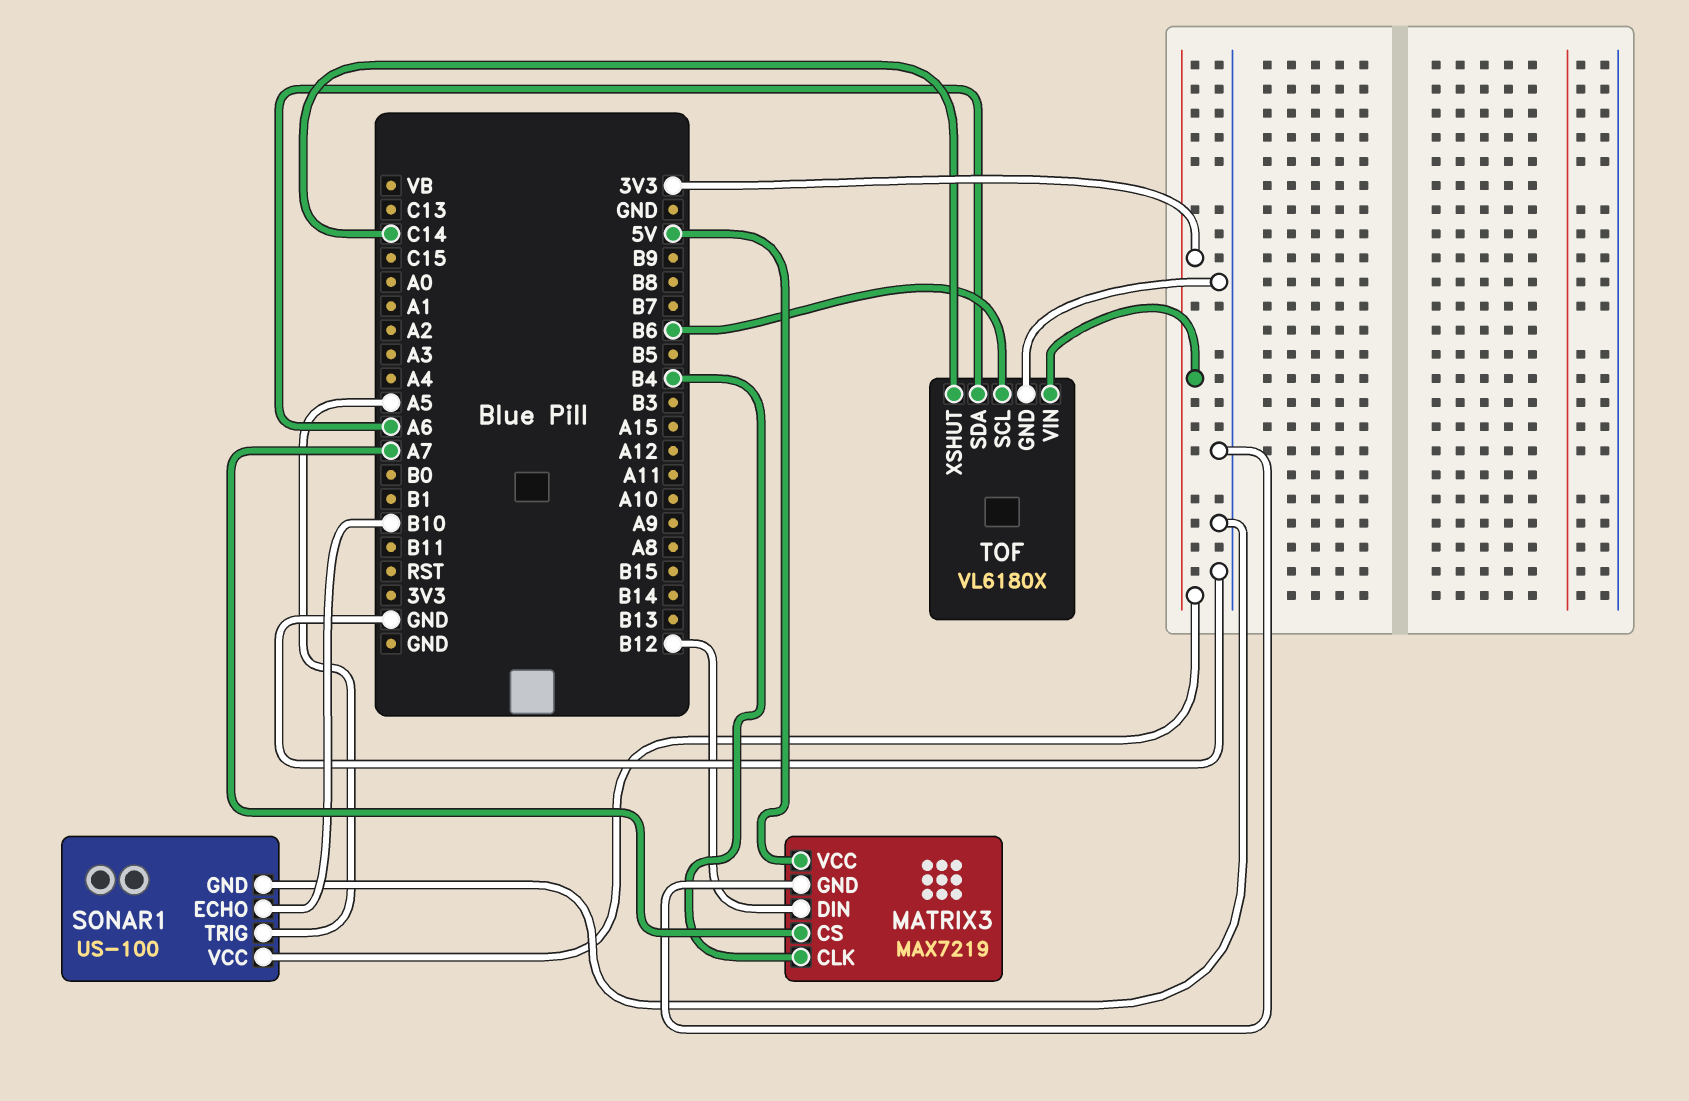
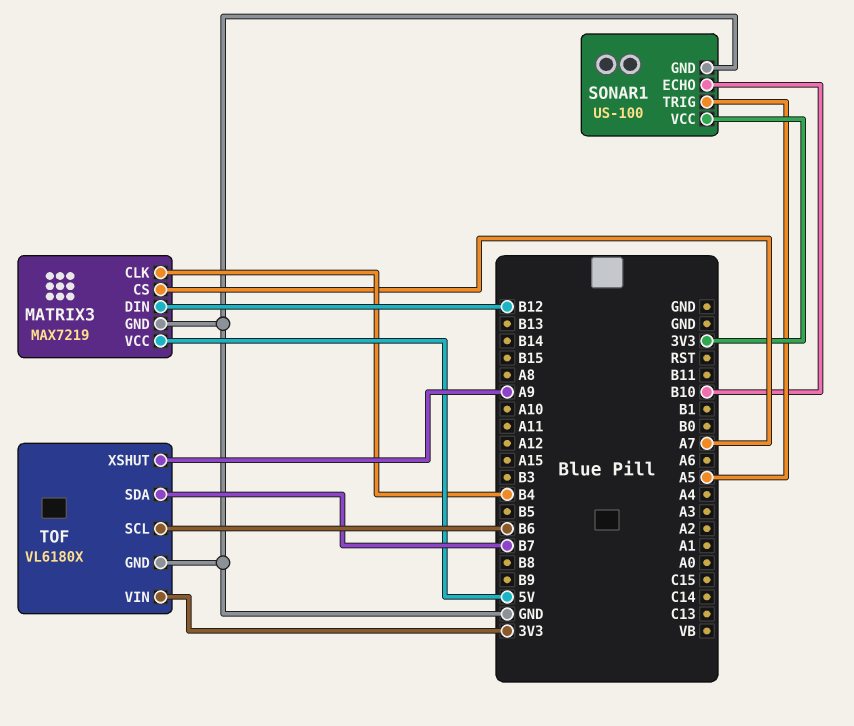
TOF pin SDA: A6 -> B7
TOF pin XSHUT: C14 -> A9

